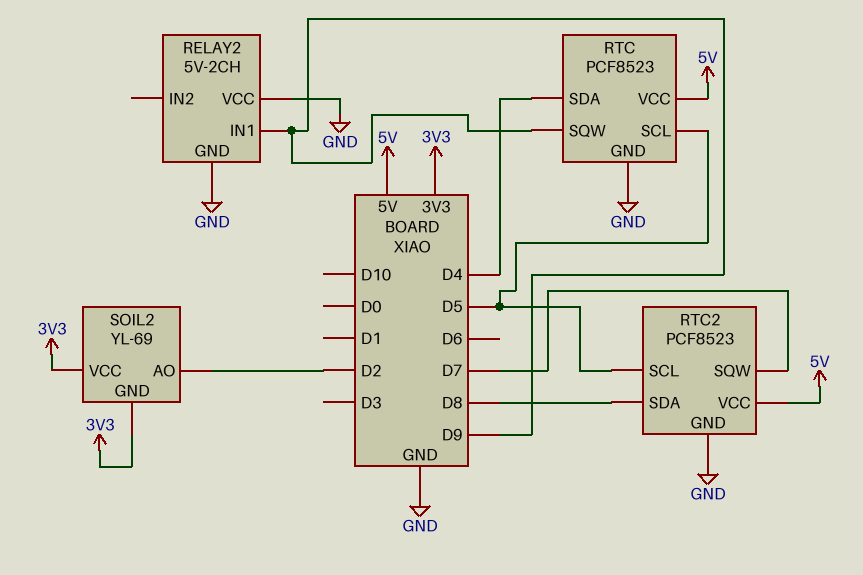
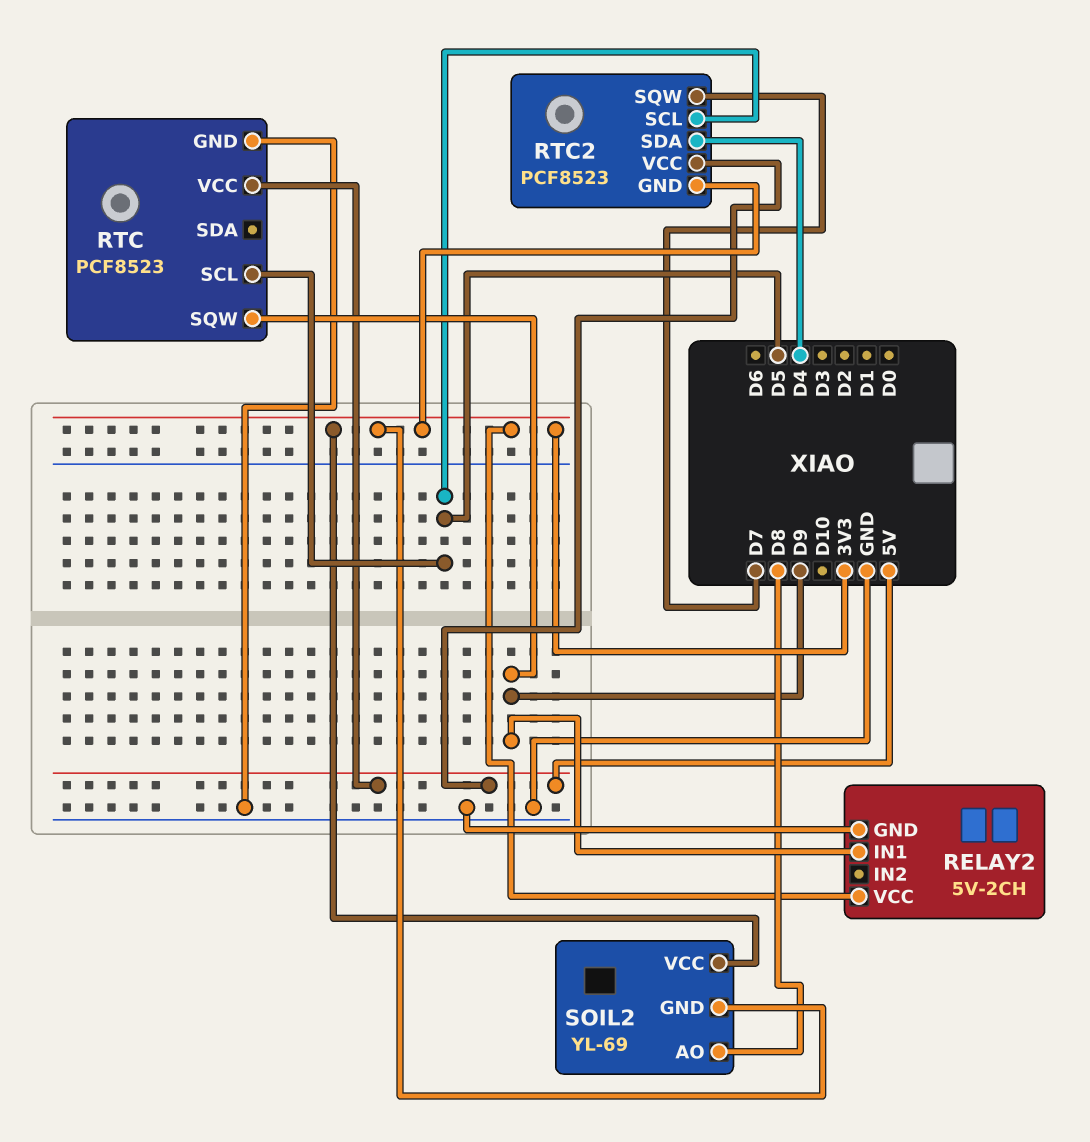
RELAY2 pin VCC: GND -> 3V3
RTC pin SDA: D4 -> none
RTC2 pin GND: GND -> 3V3
RTC2 pin SDA: D8 -> D4
SOIL2 pin AO: D2 -> D8

